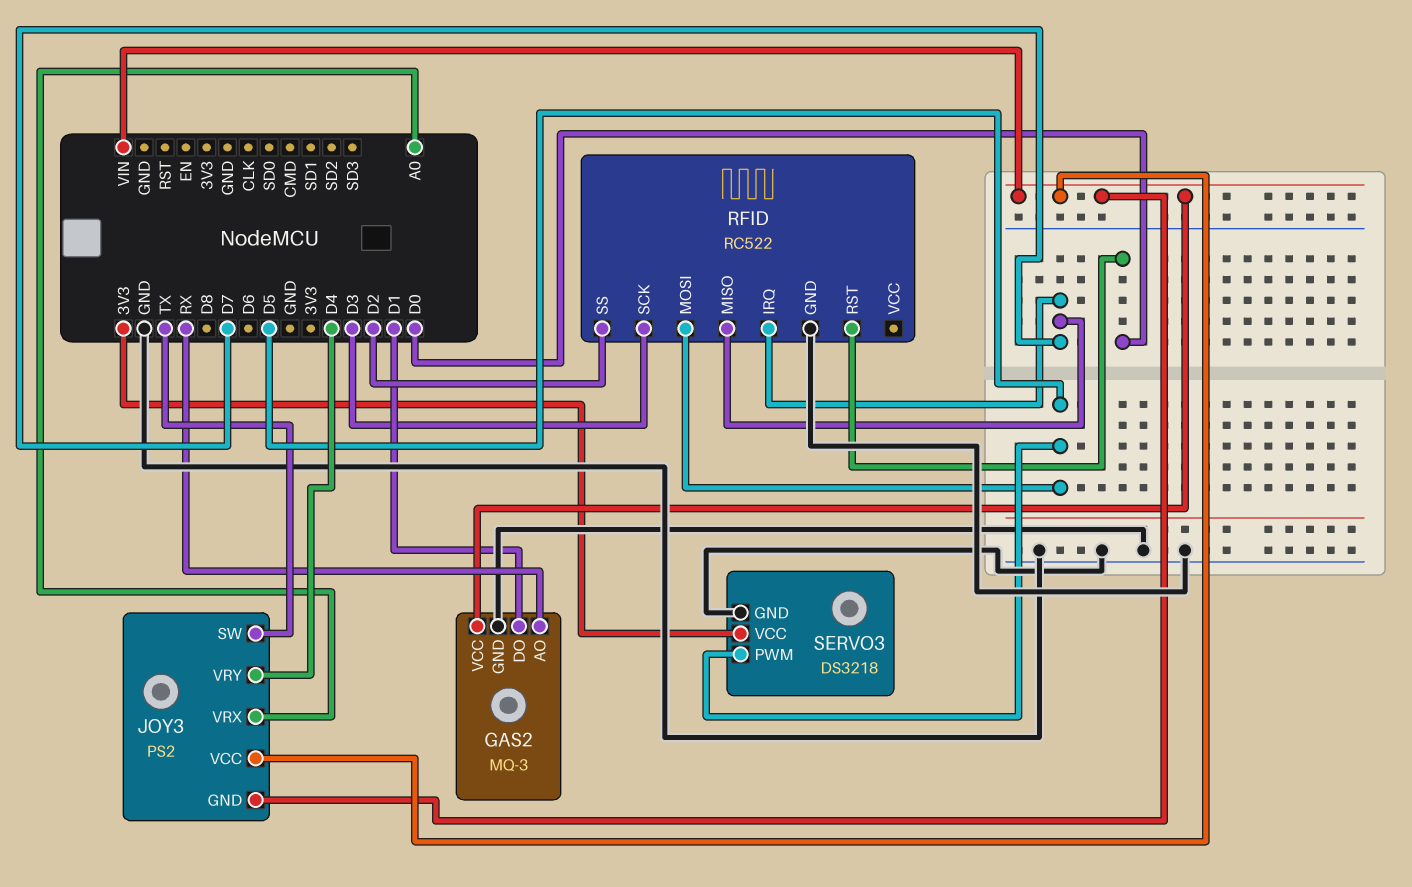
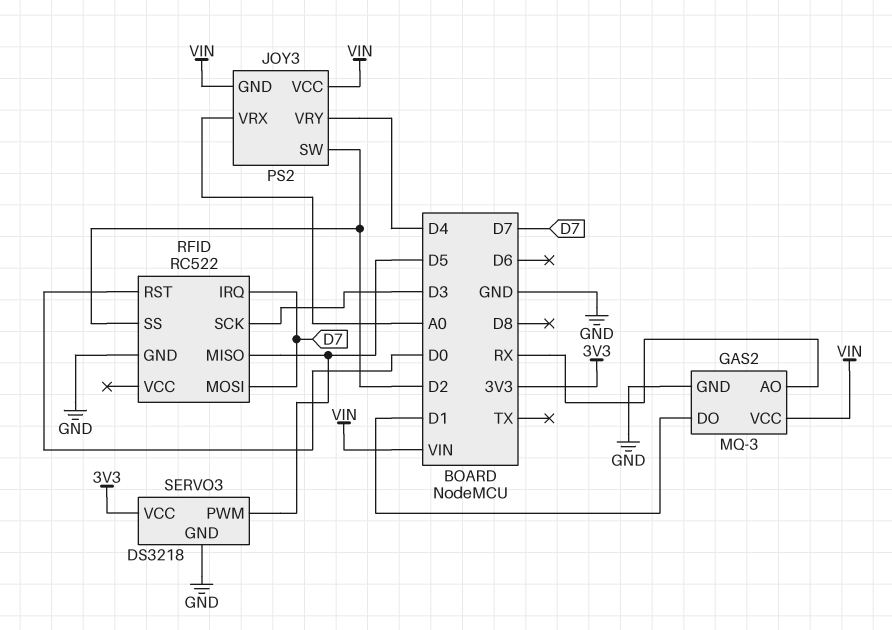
JOY3 pin SW: TX -> D2
RFID pin MISO: D7 -> D5
RFID pin MOSI: D5 -> D7

